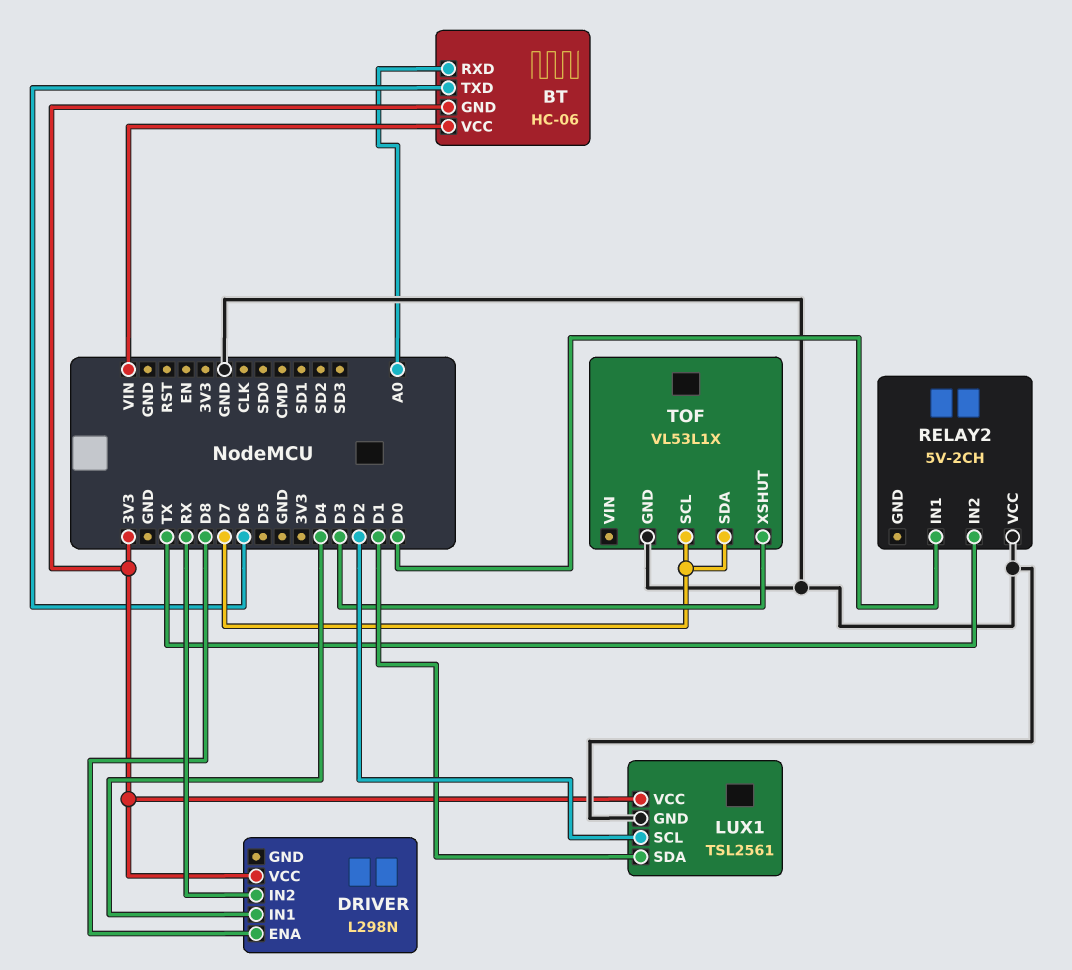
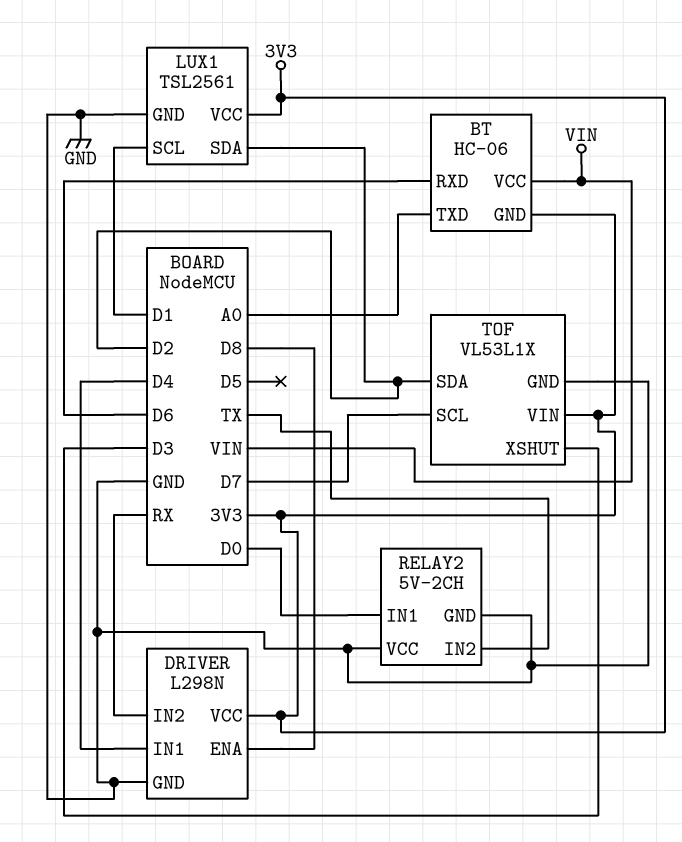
BT pin RXD: A0 -> D6
BT pin TXD: D6 -> A0
DRIVER pin GND: none -> GND
LUX1 pin SCL: D2 -> D1
LUX1 pin SDA: D1 -> D2
RELAY2 pin GND: none -> GND
TOF pin SDA: D7 -> D2
TOF pin VIN: none -> 3V3

